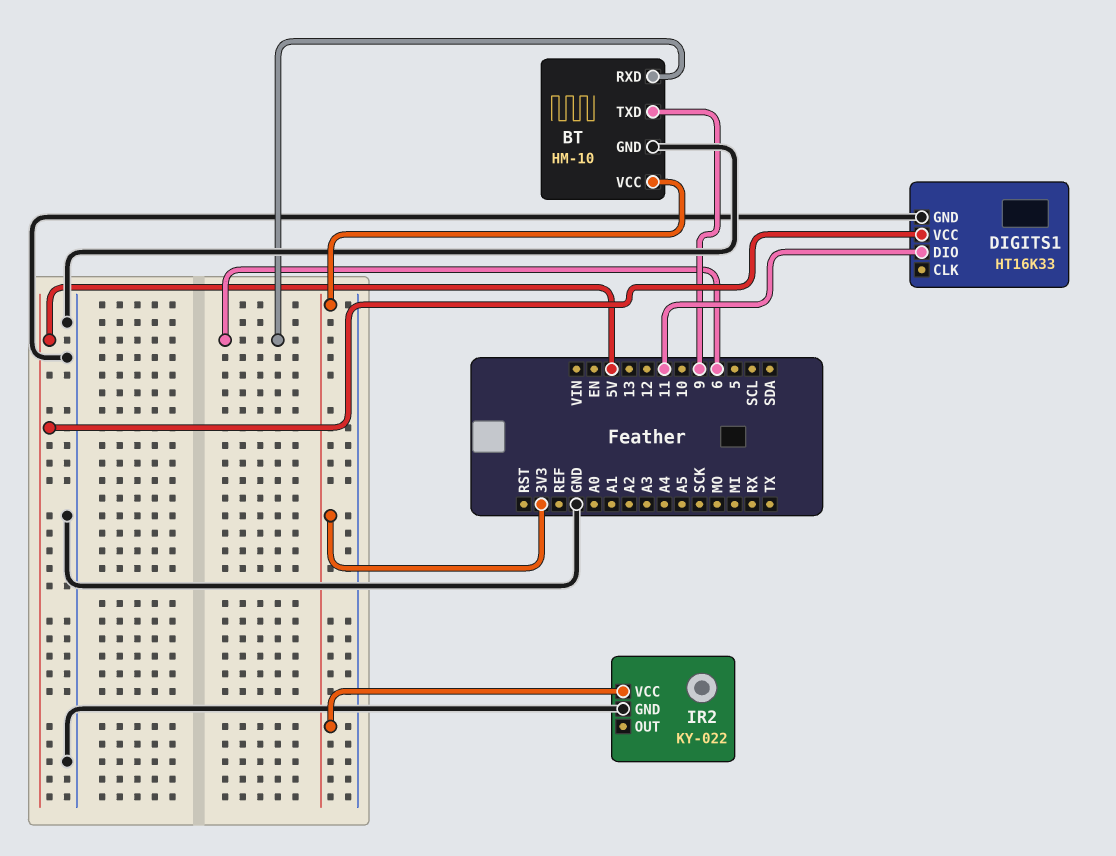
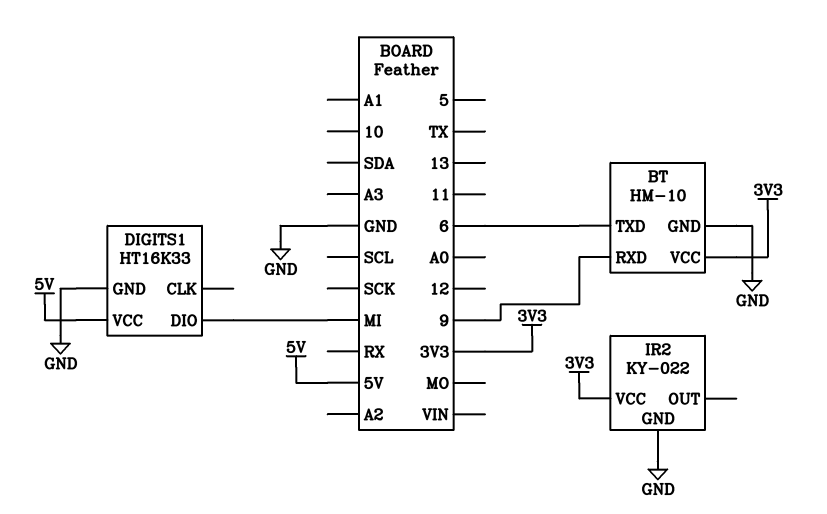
BT pin RXD: 6 -> 9
BT pin TXD: 9 -> 6
DIGITS1 pin DIO: 11 -> MI

